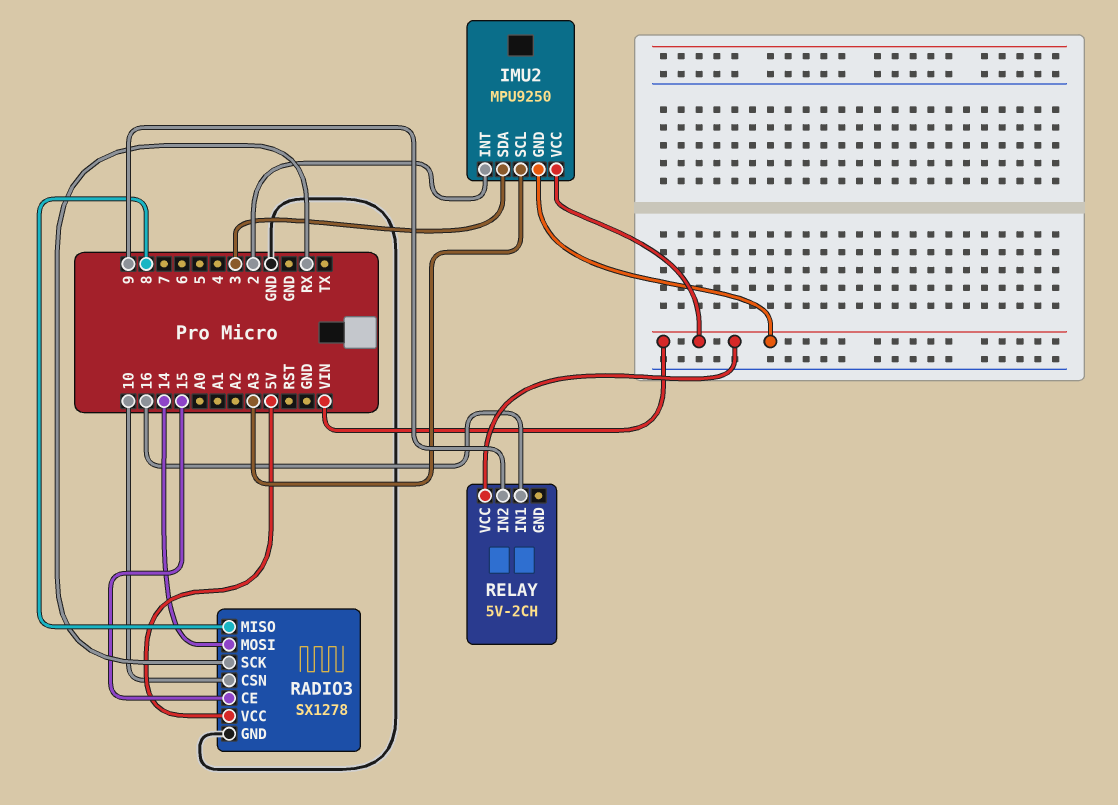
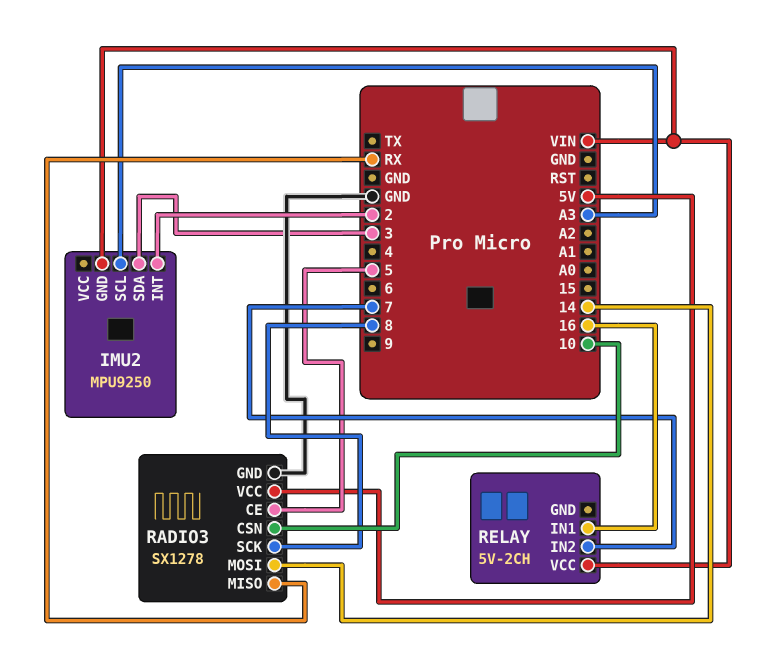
IMU2 pin VCC: VIN -> none
RADIO3 pin CE: 15 -> 5
RADIO3 pin MISO: 8 -> RX
RADIO3 pin SCK: RX -> 8
RELAY pin IN2: 9 -> 7

